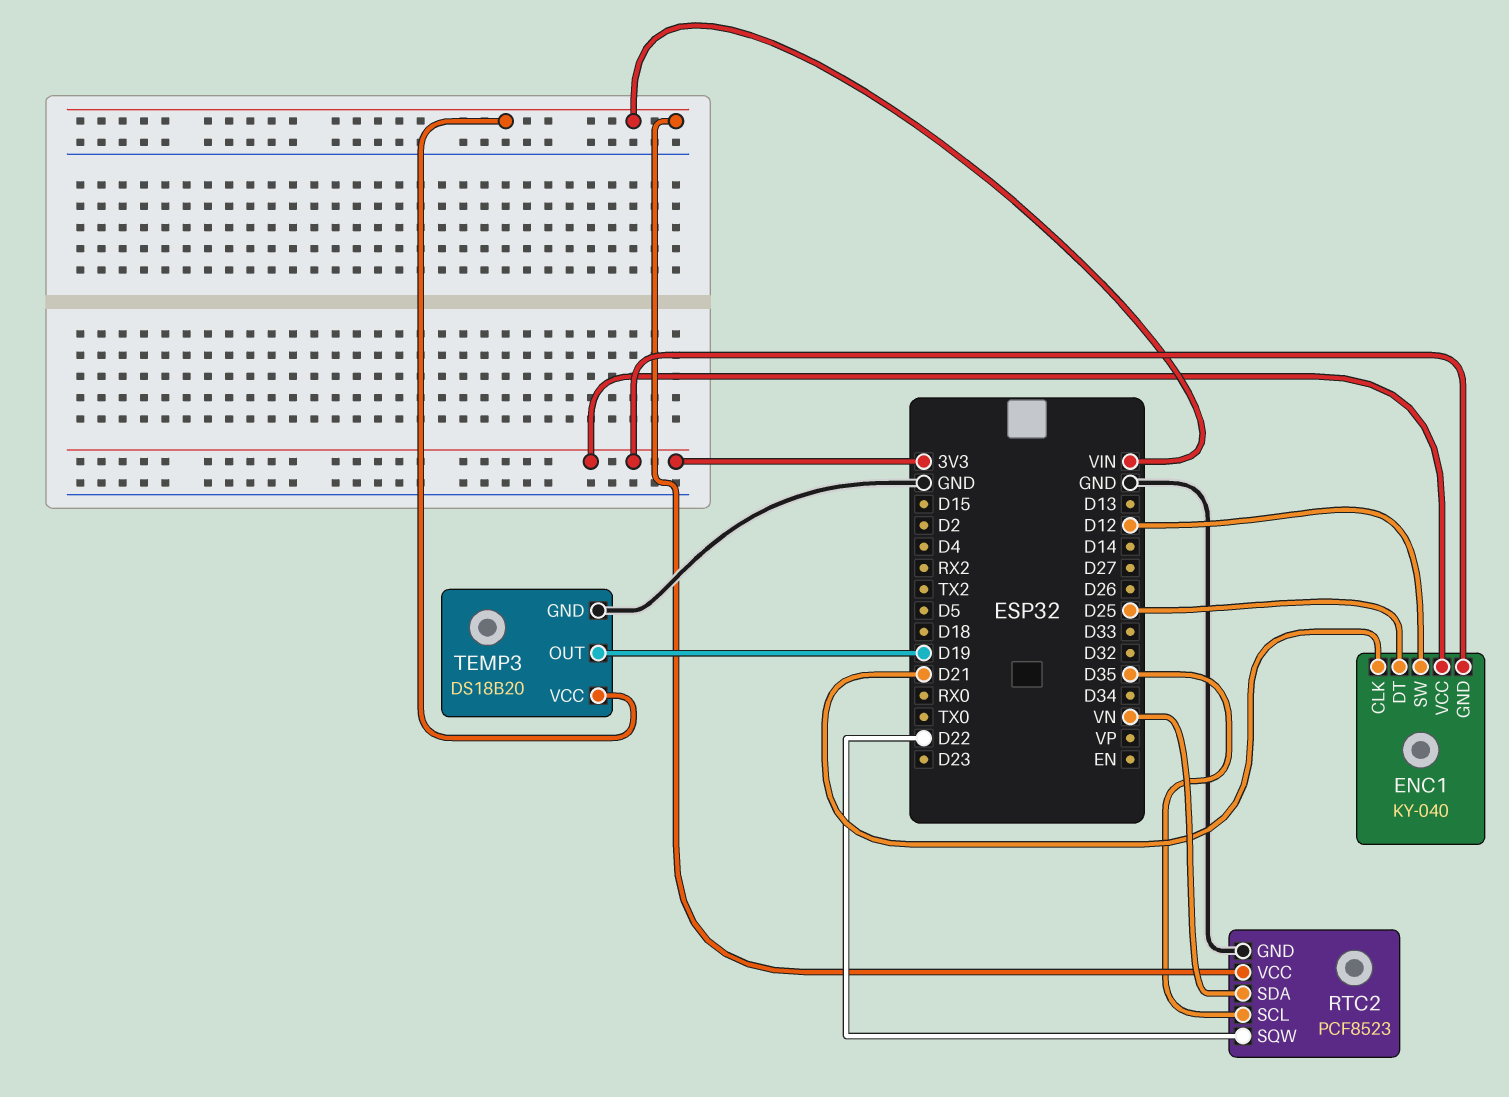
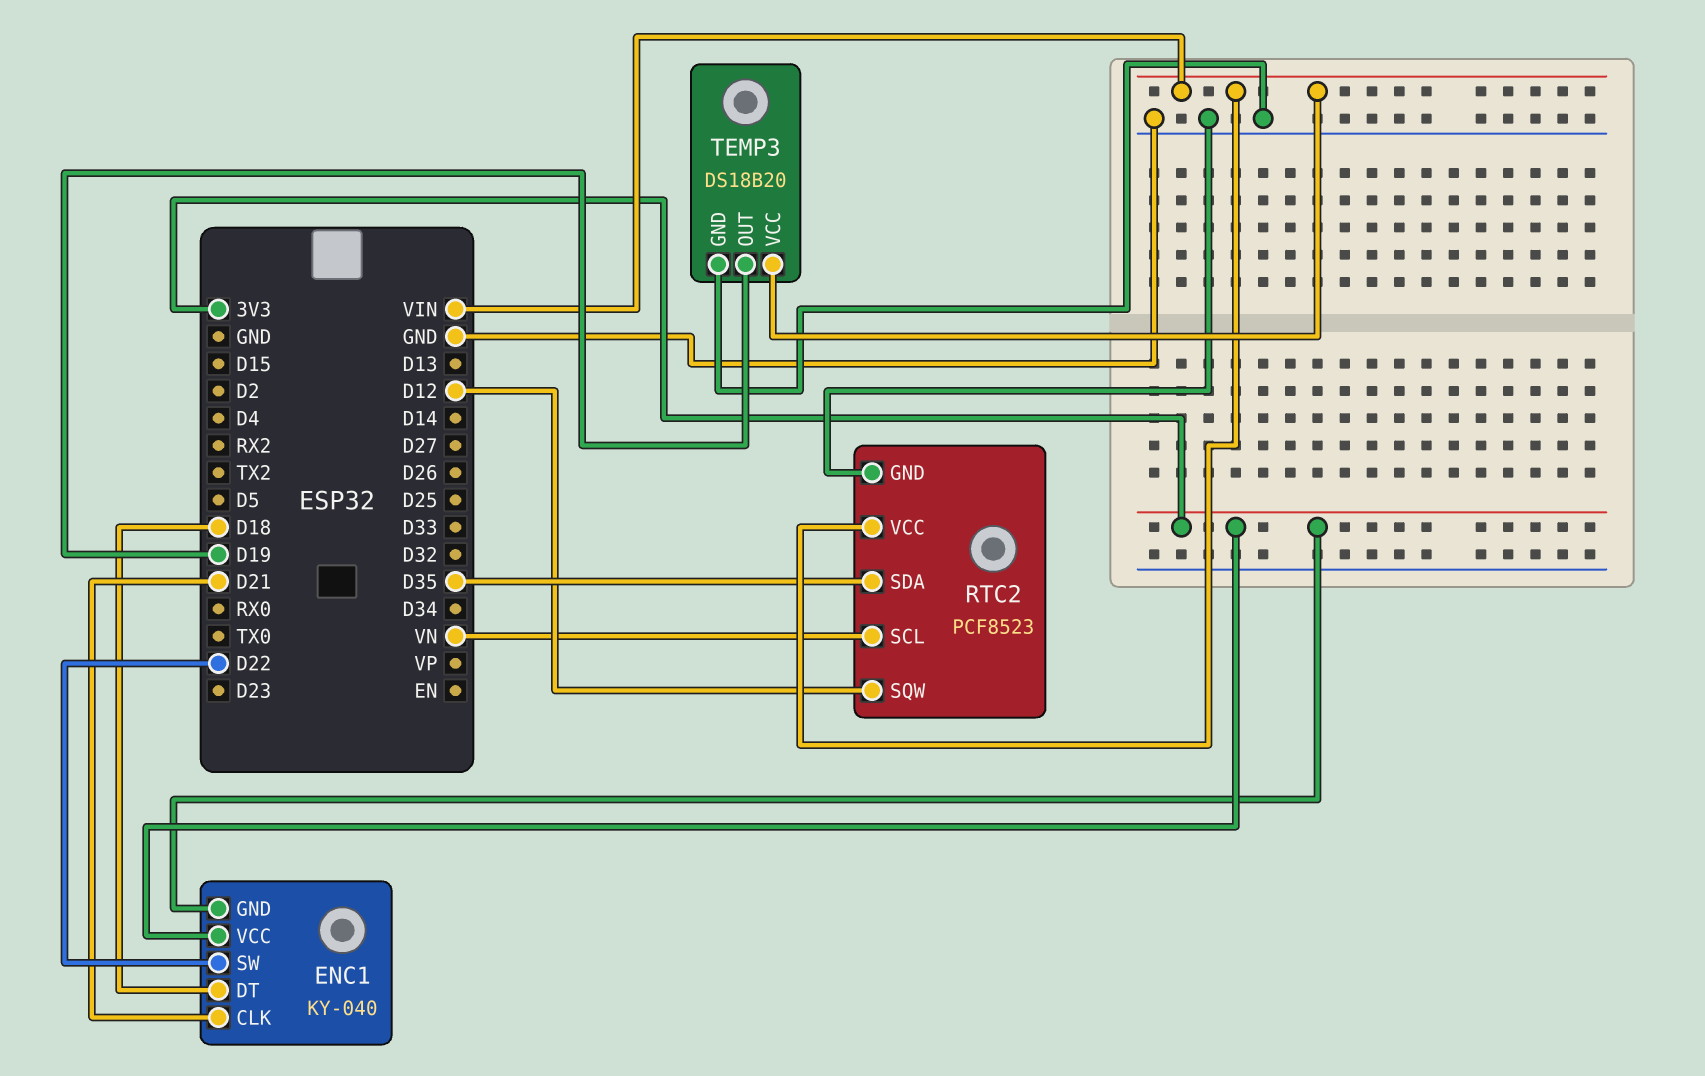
ENC1 pin DT: D25 -> D18
ENC1 pin SW: D12 -> D22
RTC2 pin SCL: D35 -> VN
RTC2 pin SDA: VN -> D35
RTC2 pin SQW: D22 -> D12

